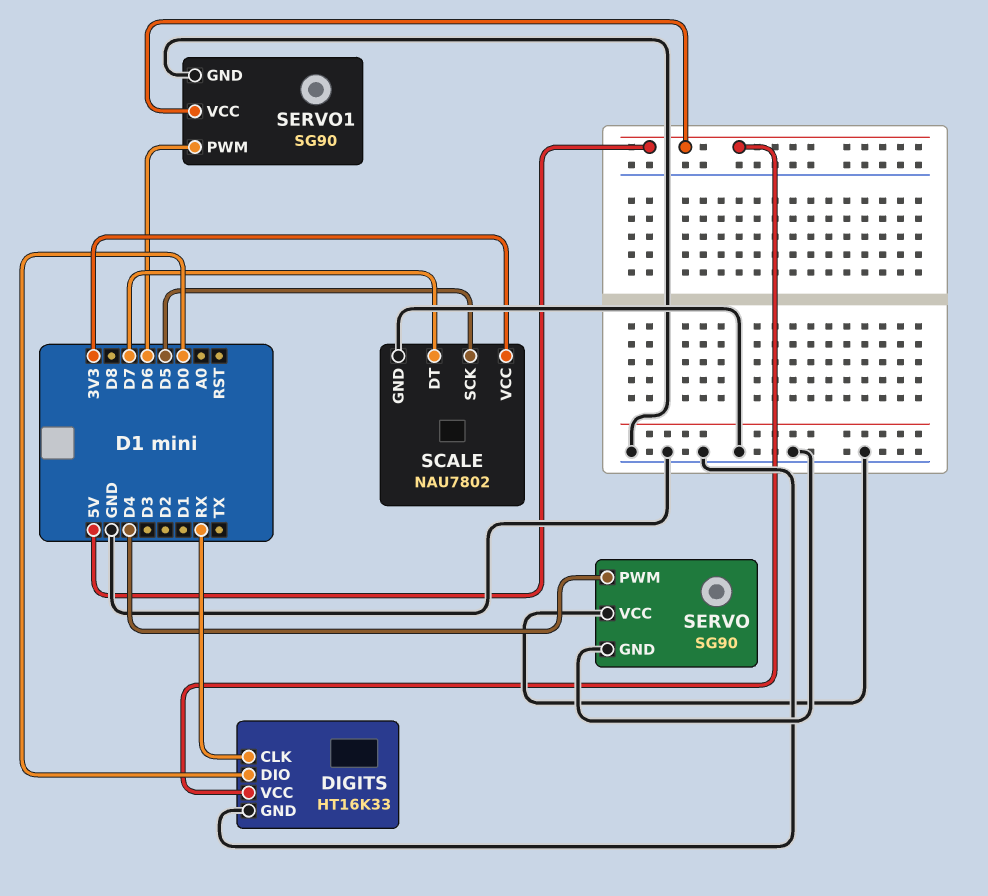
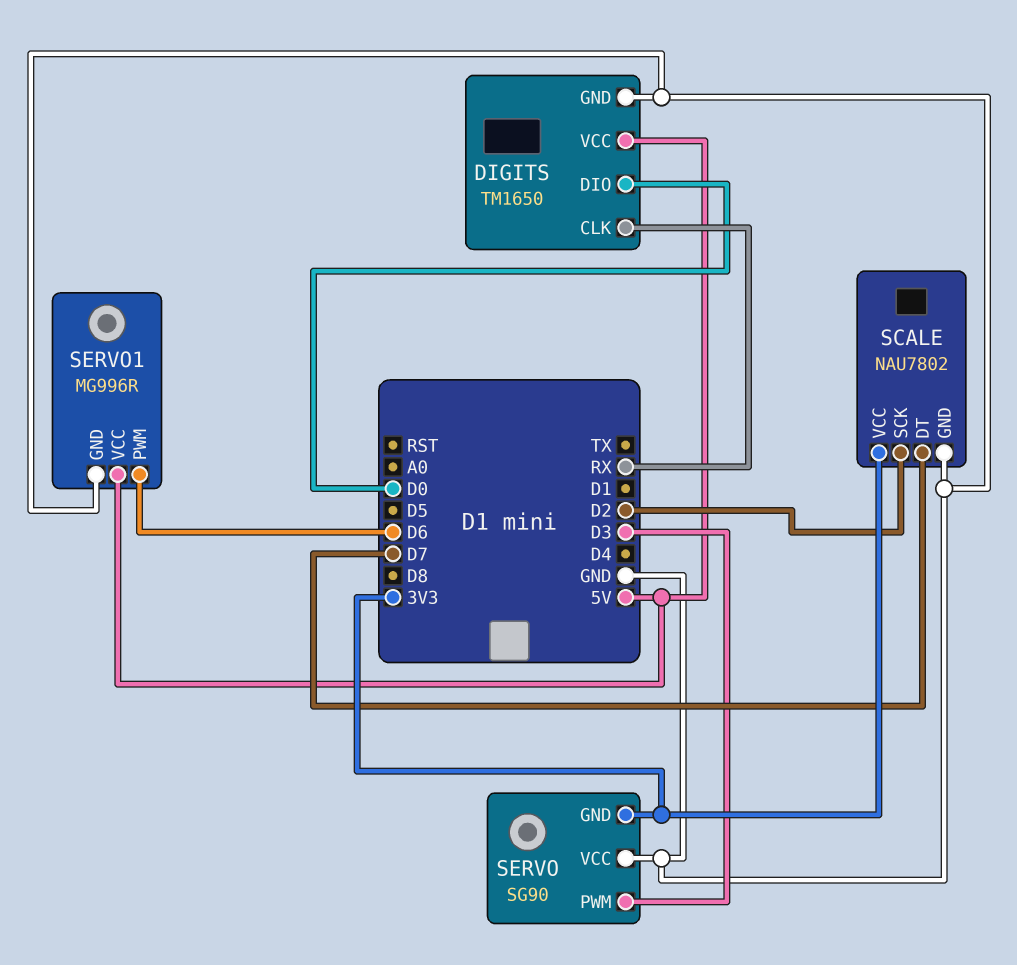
DIGITS: HT16K33 -> TM1650
SCALE pin SCK: D5 -> D2
SERVO pin GND: GND -> 3V3
SERVO pin PWM: D4 -> D3
SERVO1: SG90 -> MG996R

